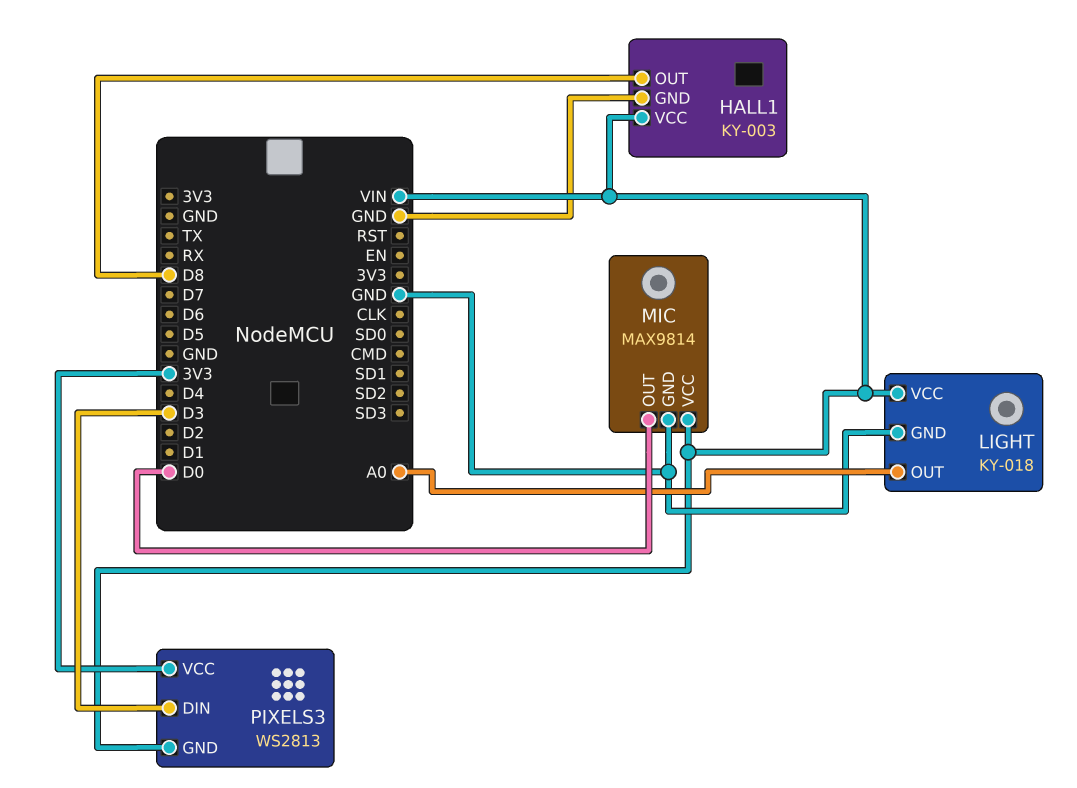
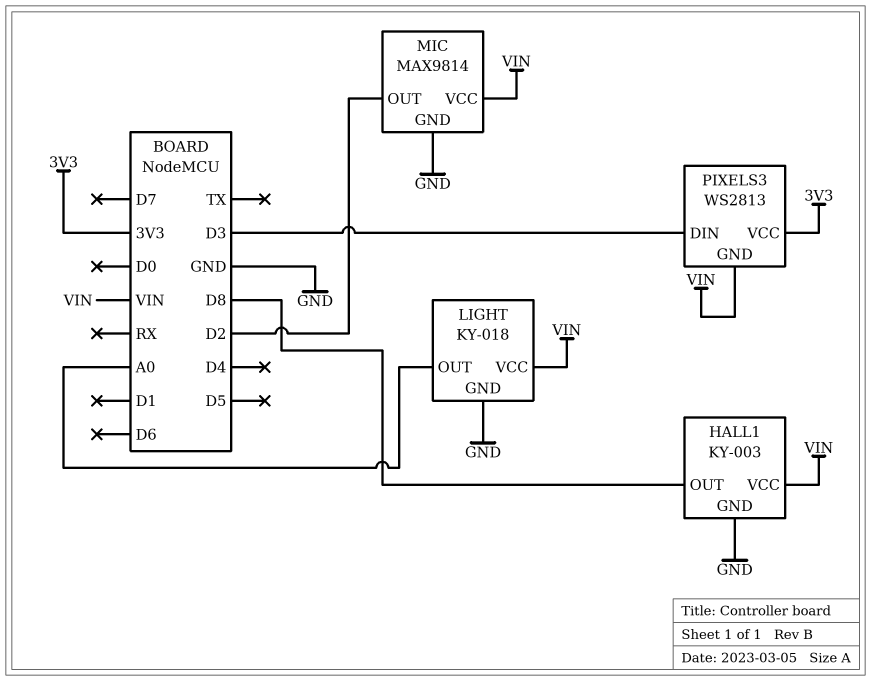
MIC pin OUT: D0 -> D2

